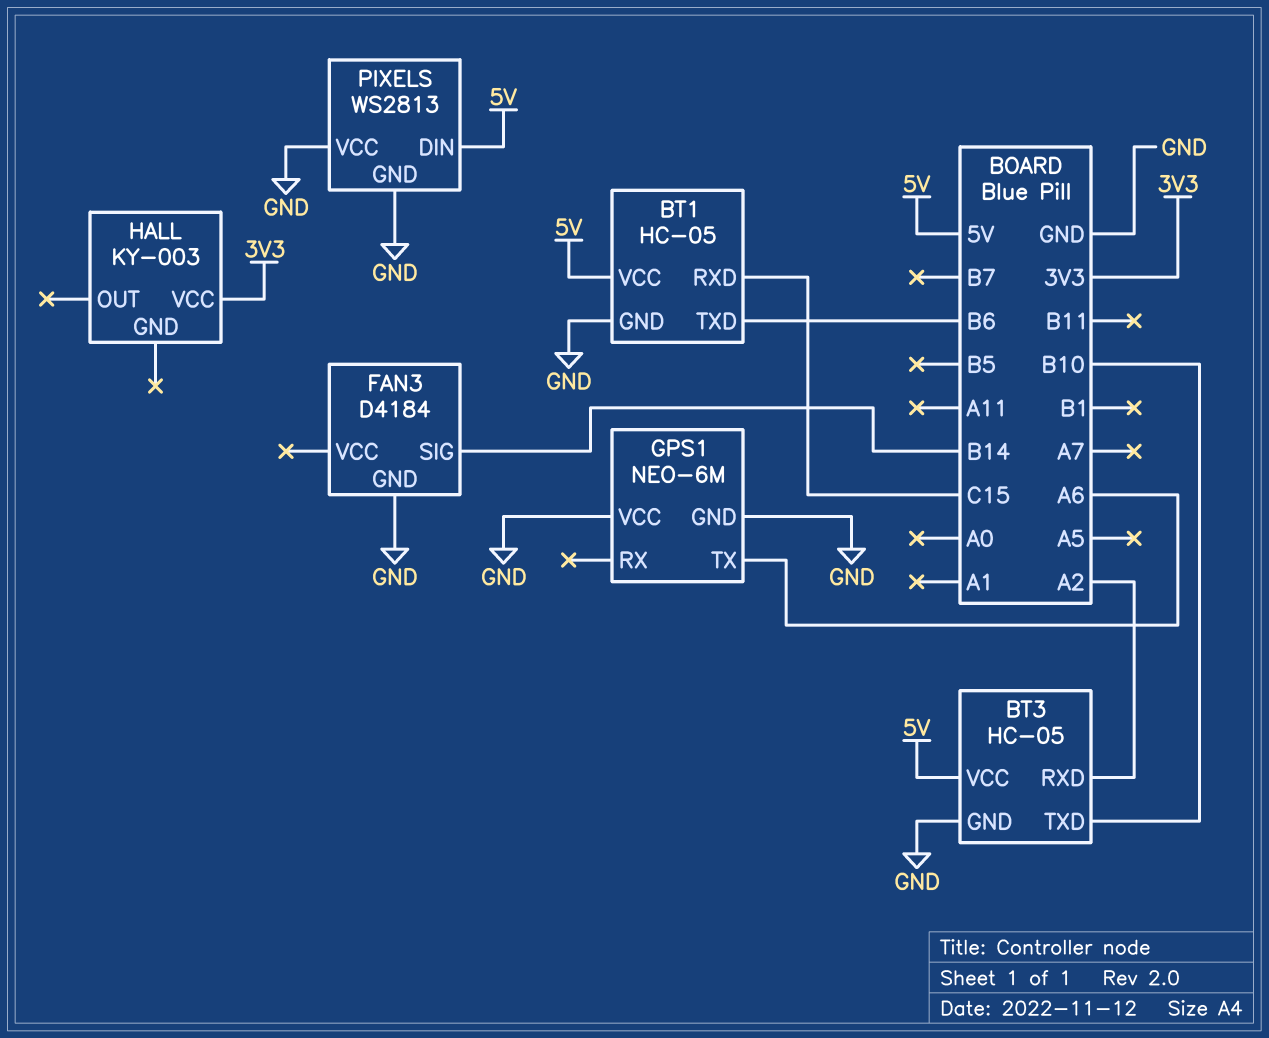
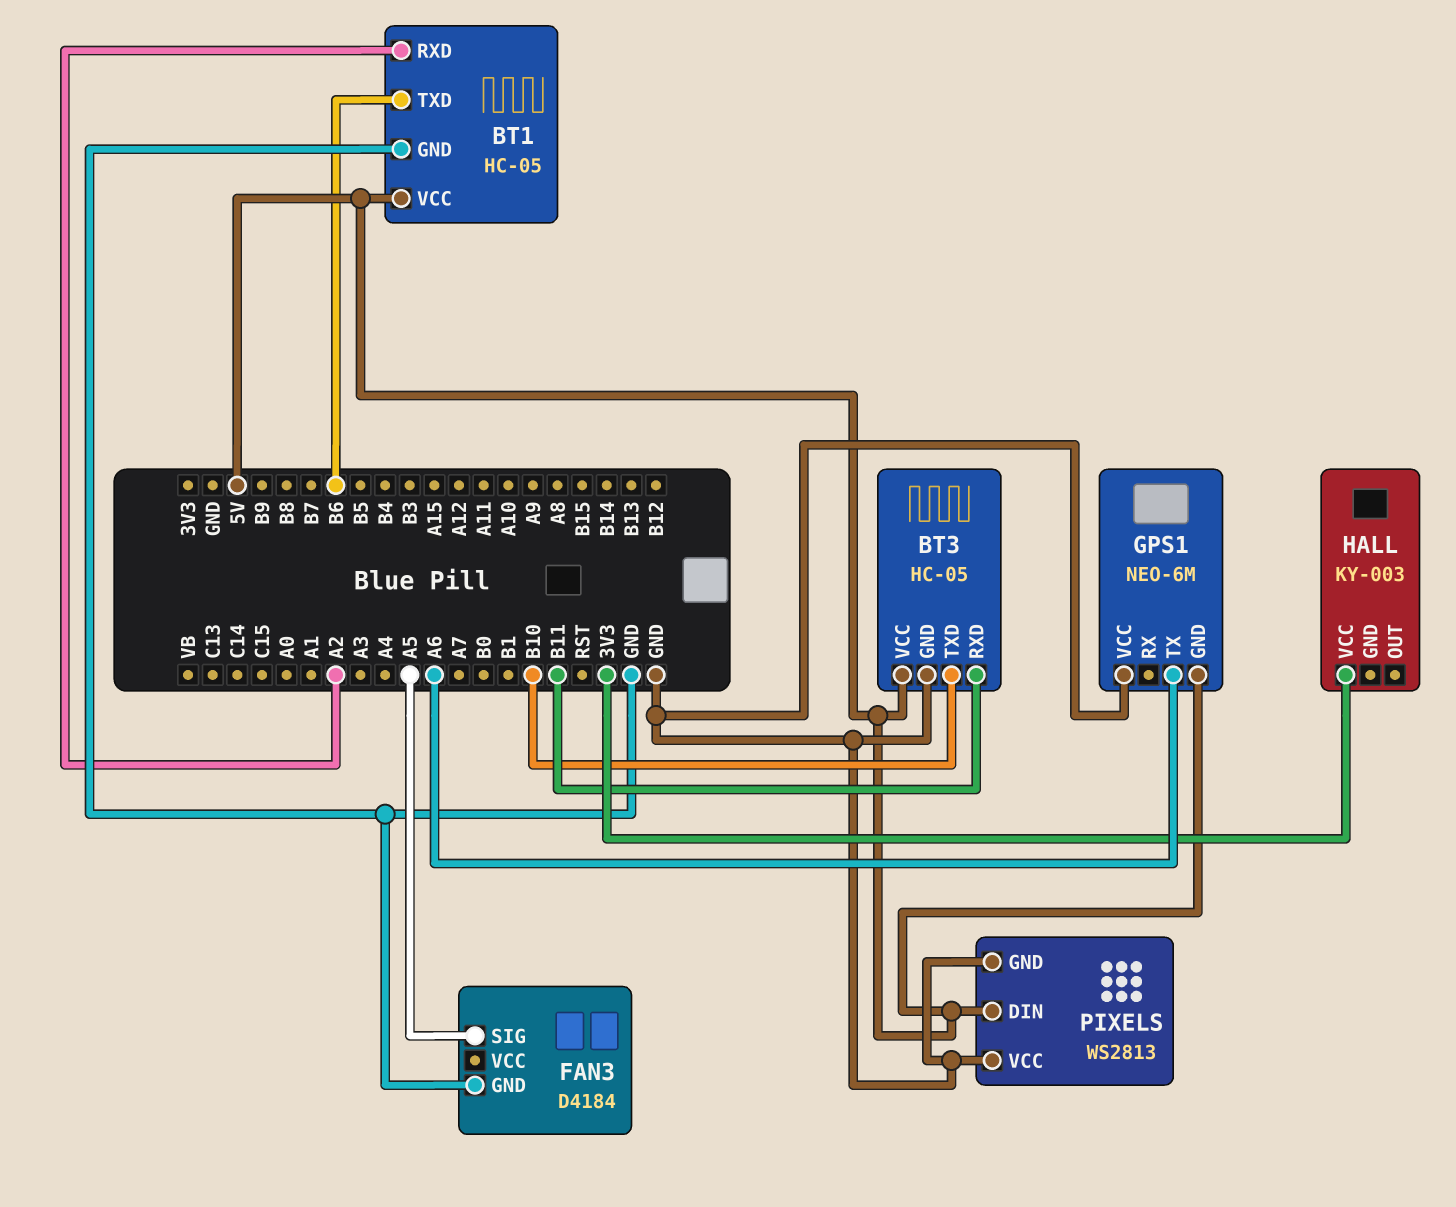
BT1 pin RXD: C15 -> A2
BT3 pin RXD: A2 -> B11
FAN3 pin SIG: B14 -> A5
GPS1 pin GND: GND -> 5V

